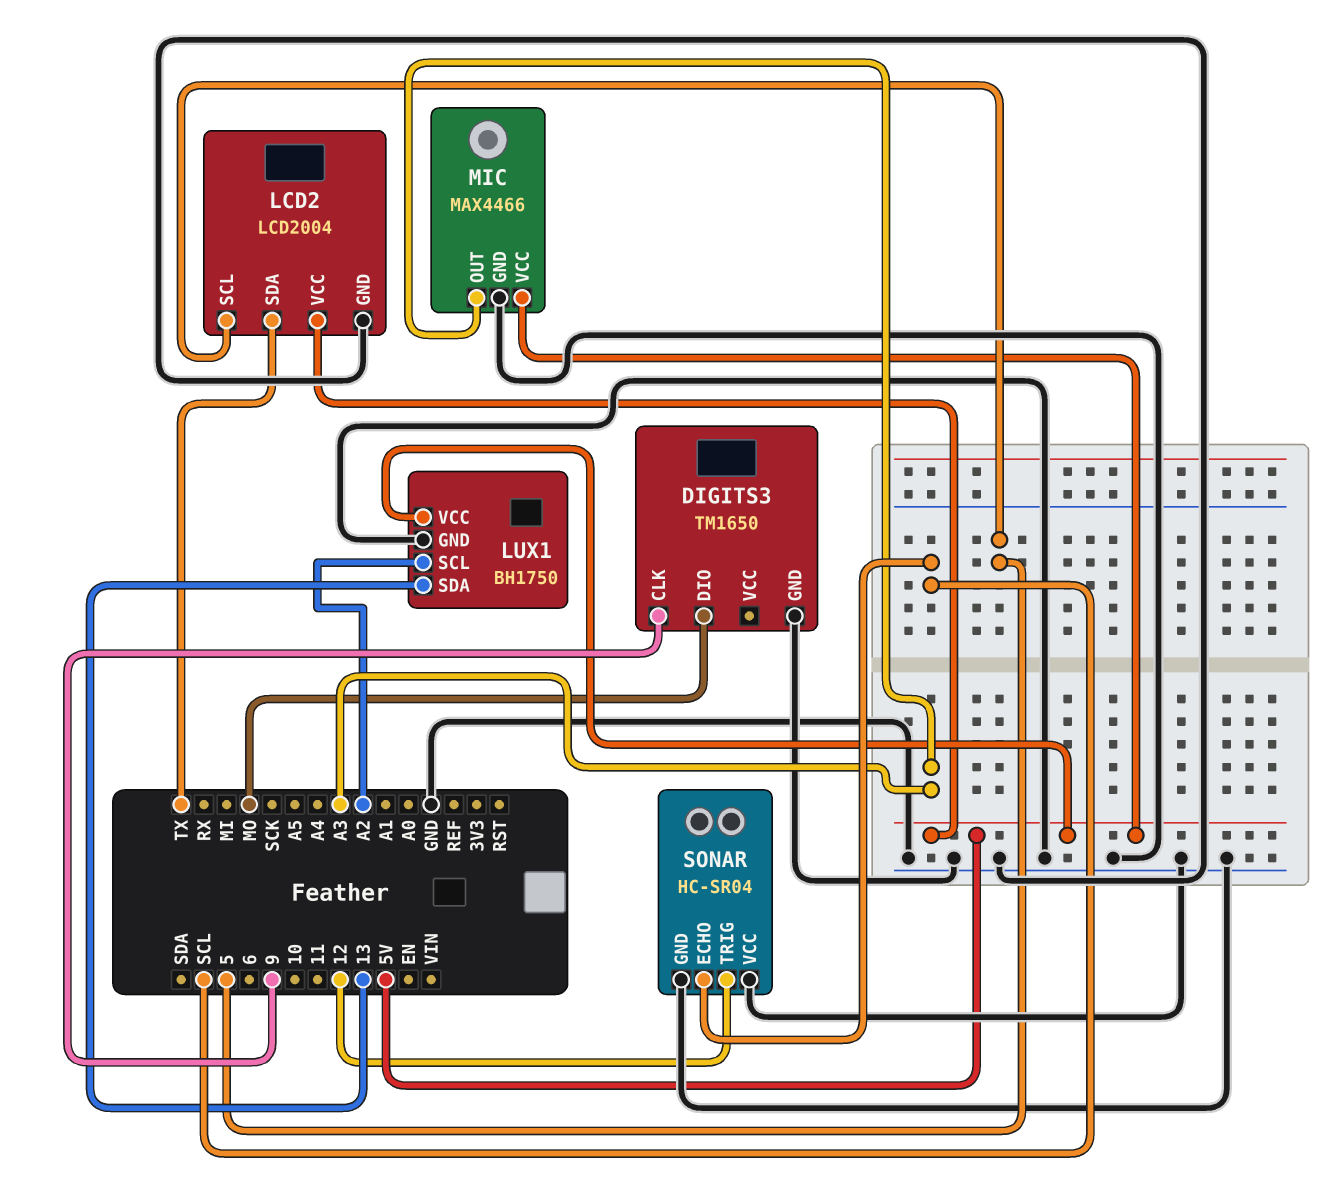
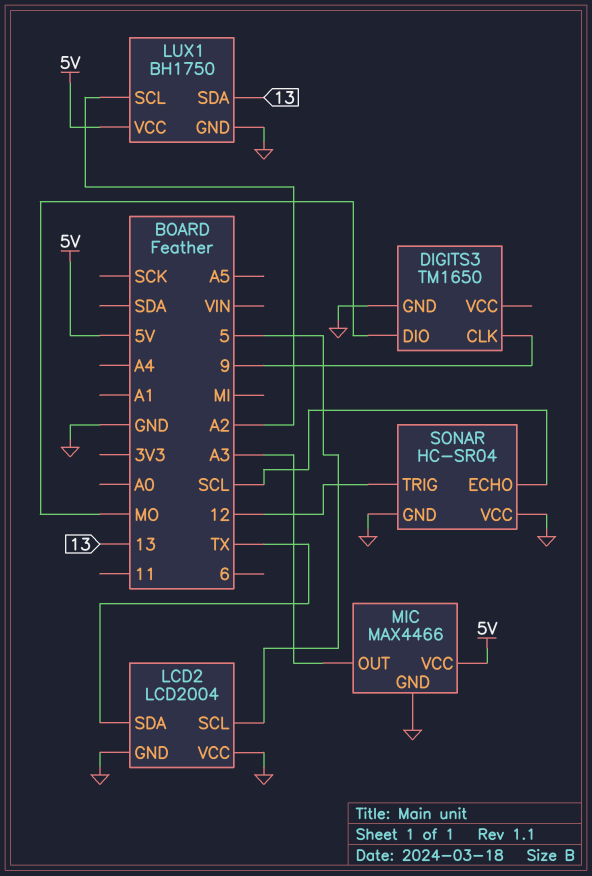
LCD2 pin VCC: 5V -> GND

